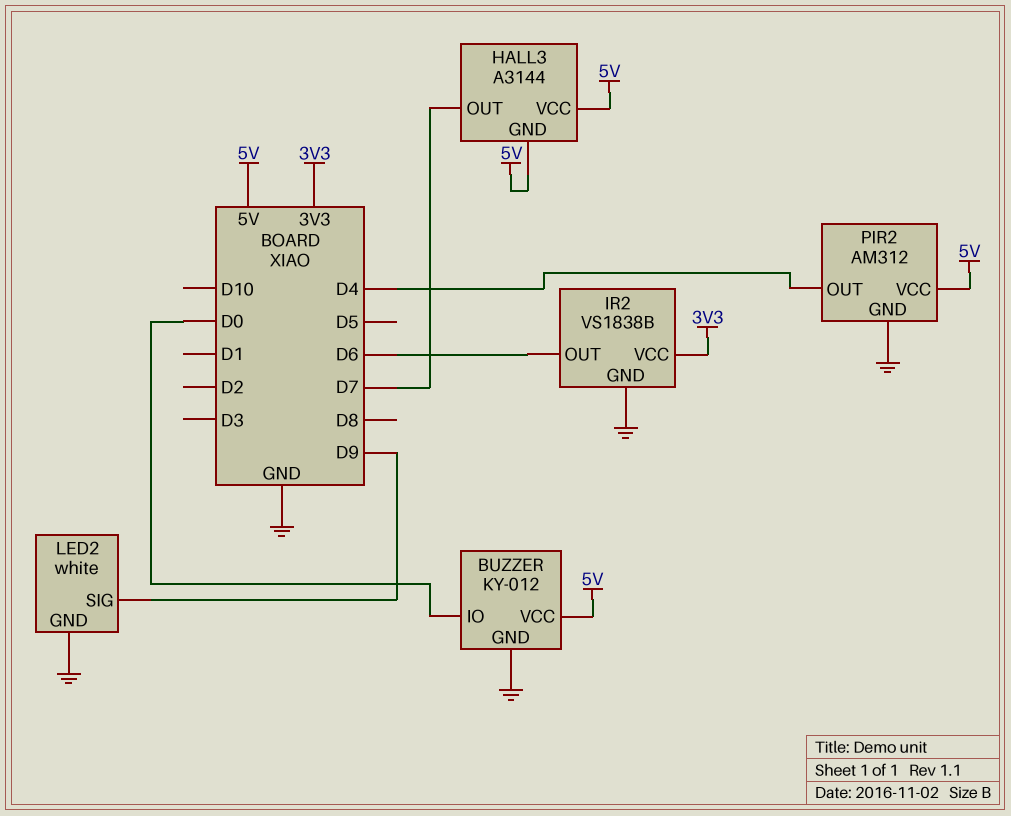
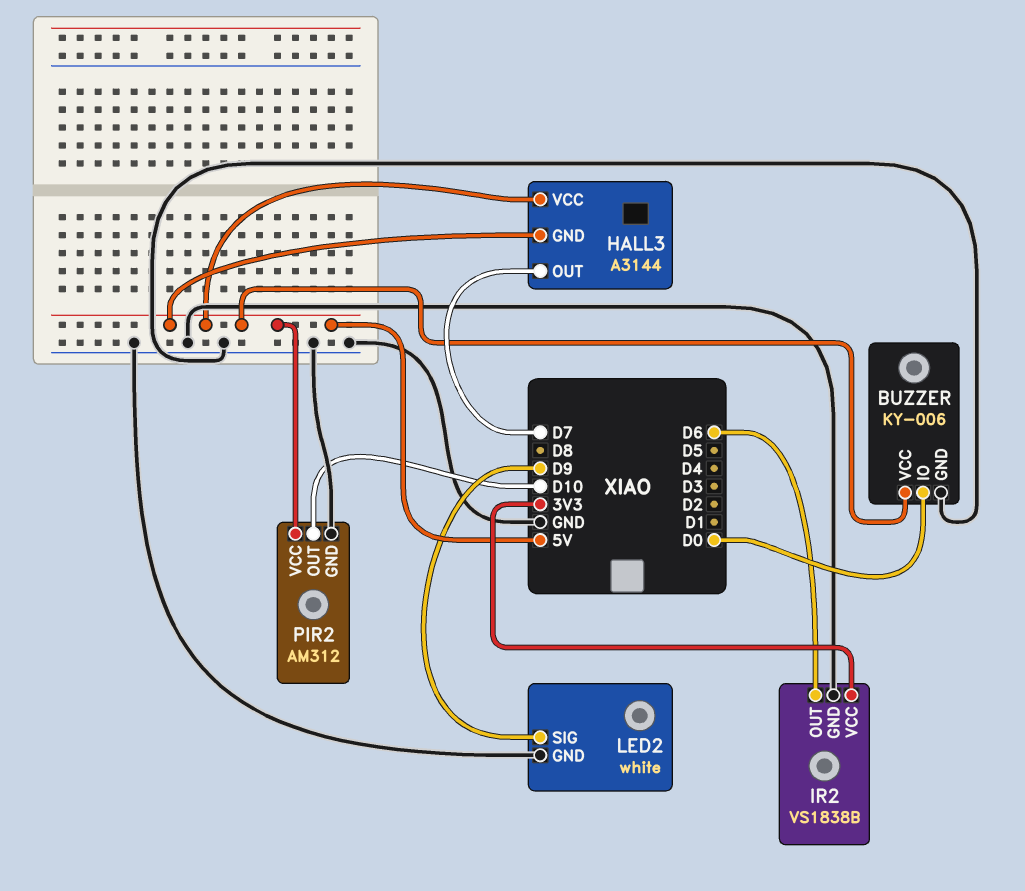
BUZZER: KY-012 -> KY-006
PIR2 pin OUT: D4 -> D10

